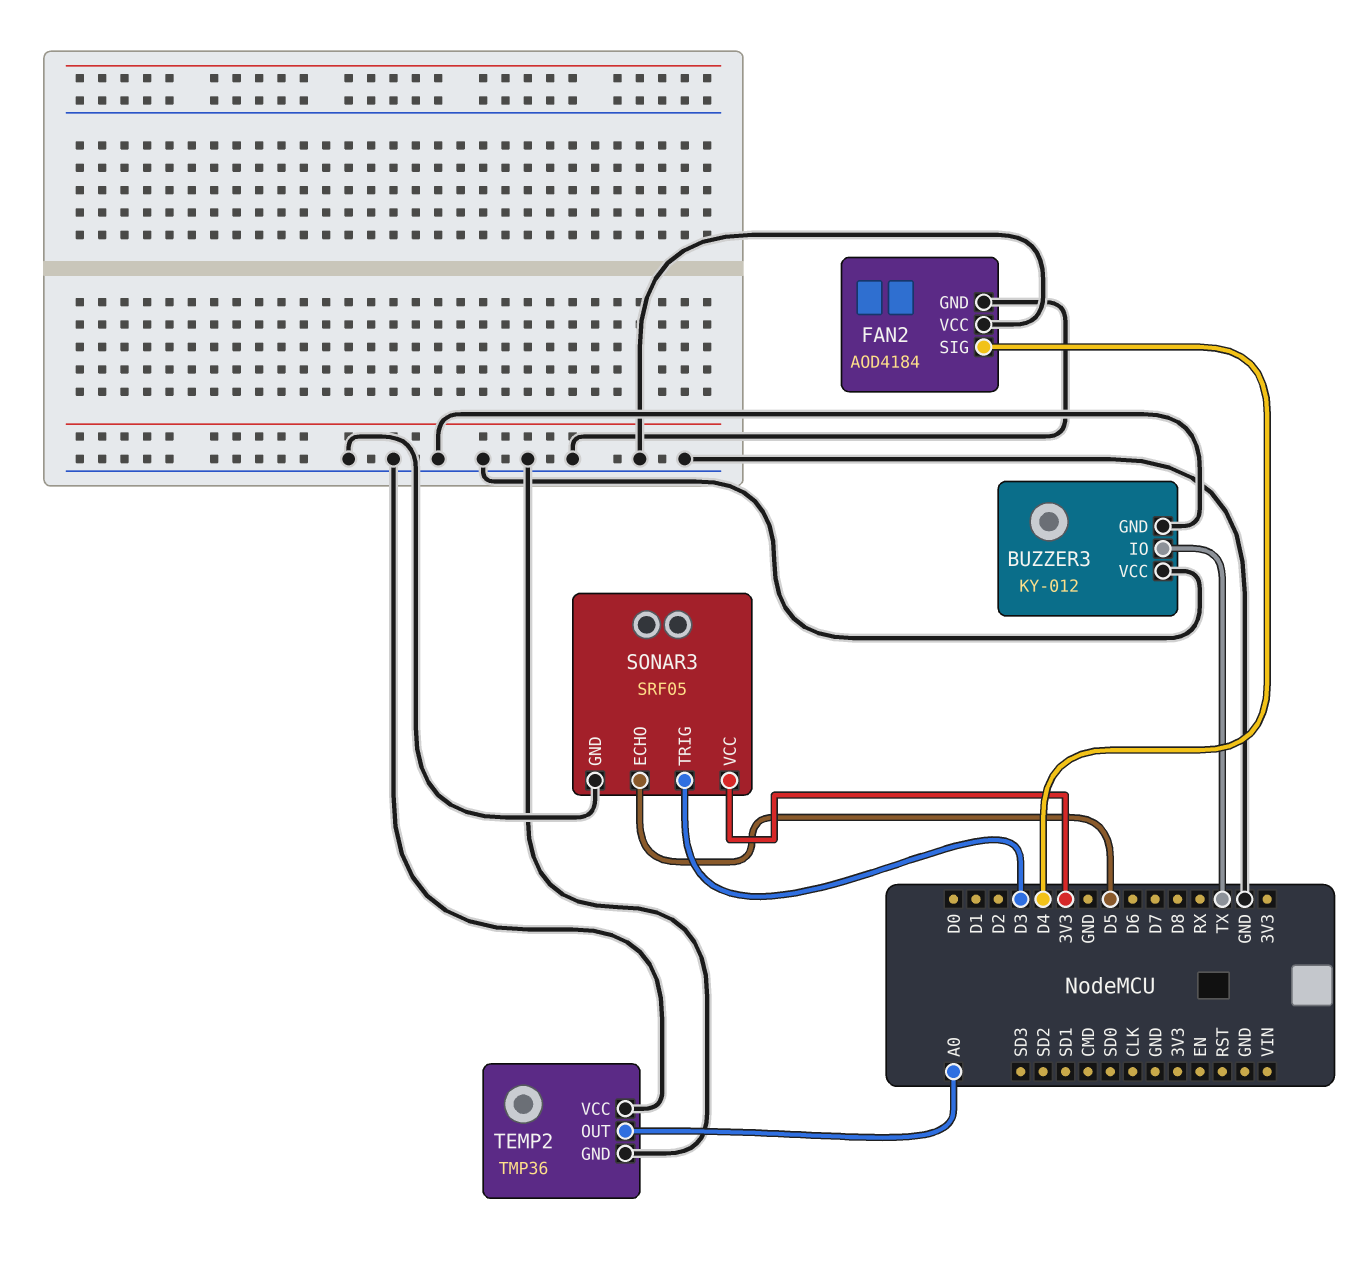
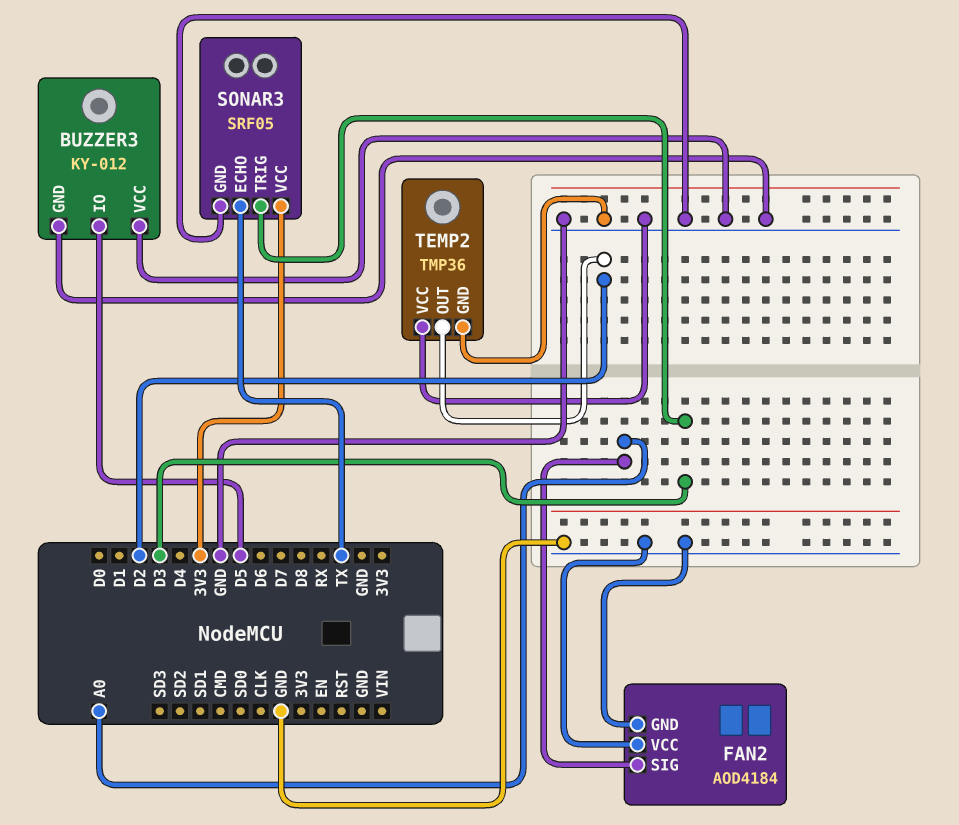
BUZZER3 pin IO: TX -> D5
FAN2 pin SIG: D4 -> A0
SONAR3 pin ECHO: D5 -> TX
TEMP2 pin OUT: A0 -> D2

